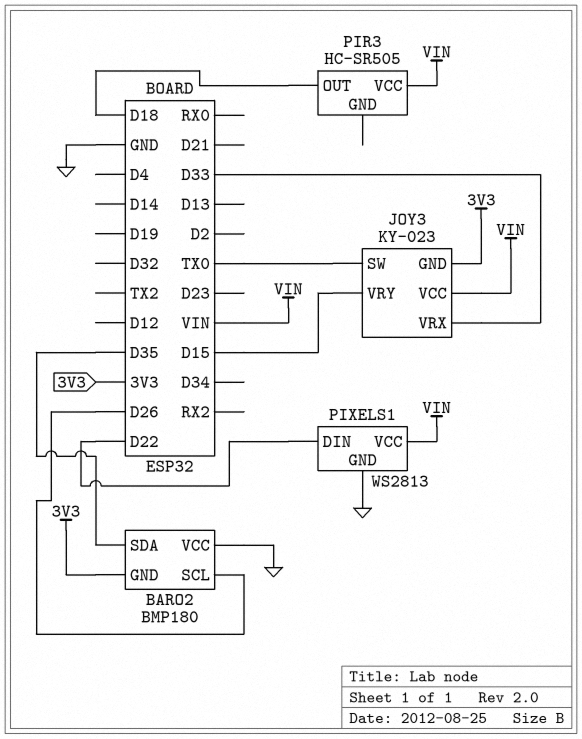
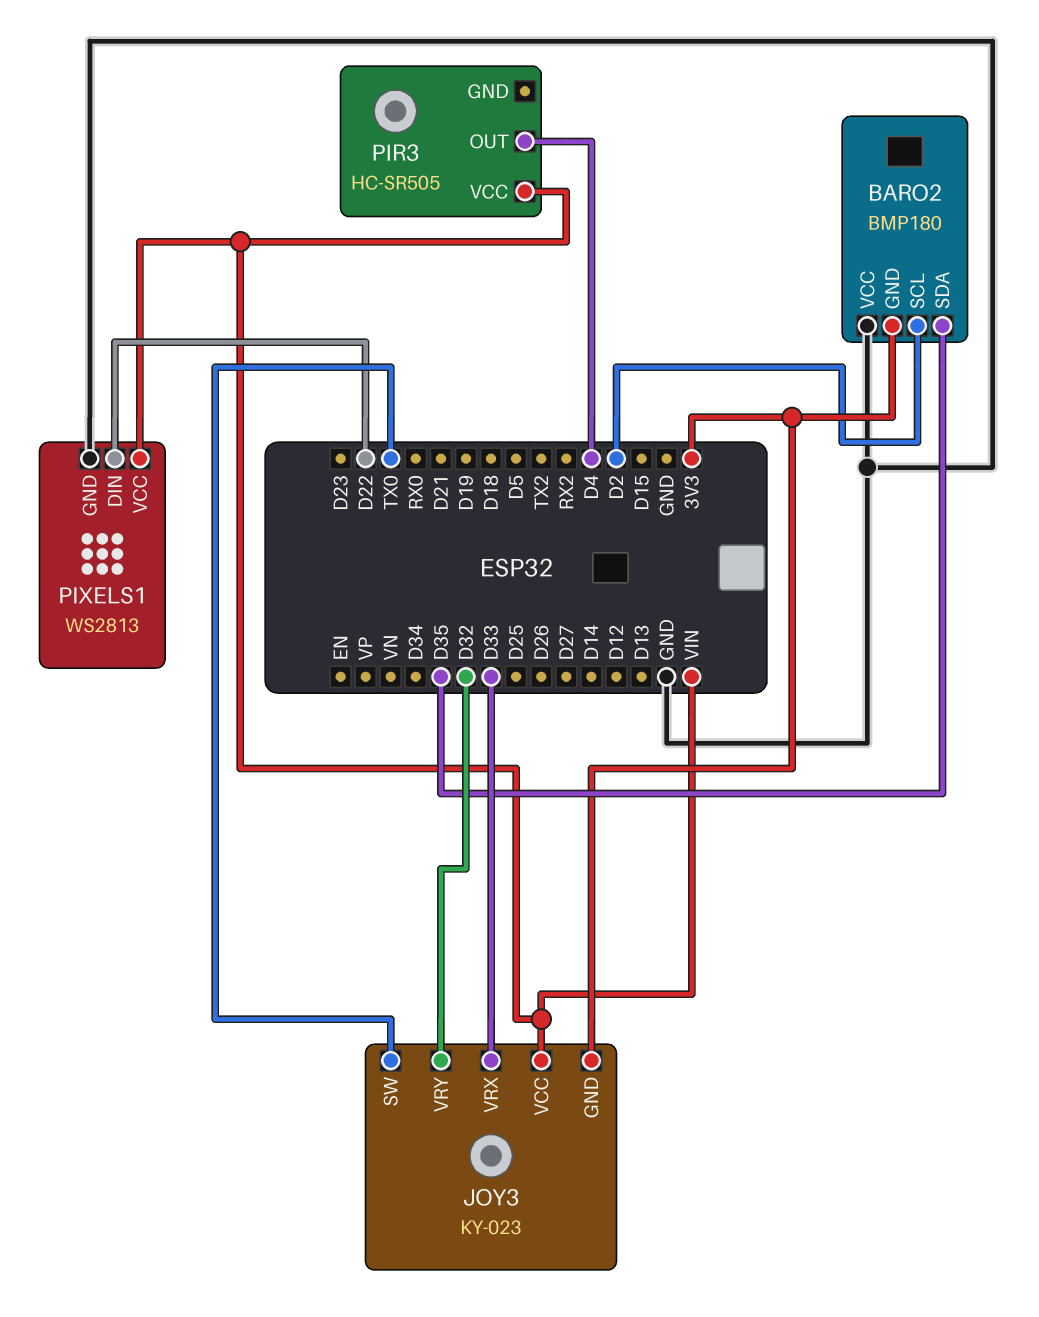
BARO2 pin SCL: D26 -> D2
JOY3 pin VRY: D15 -> D32
PIR3 pin OUT: D18 -> D4

